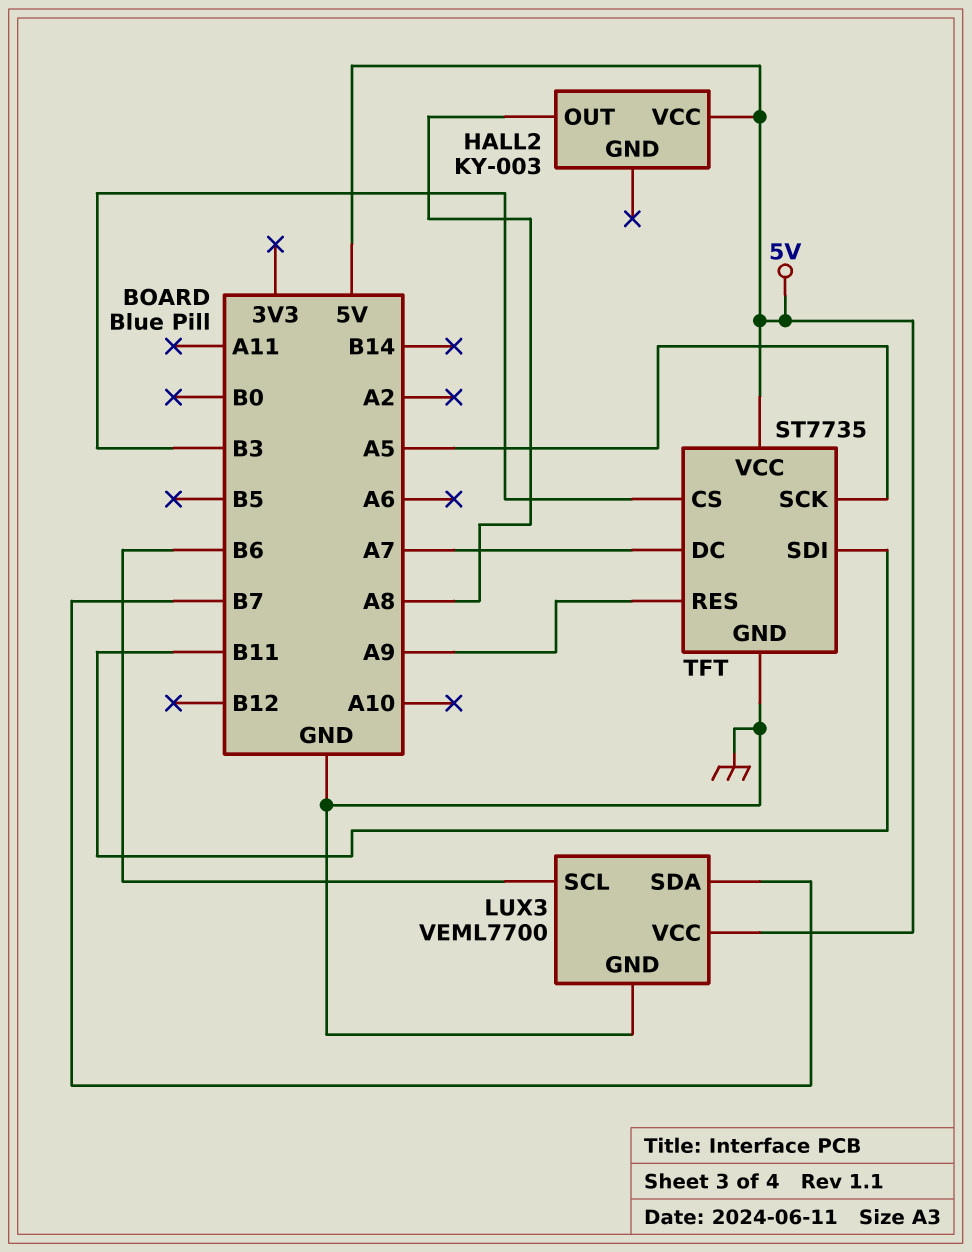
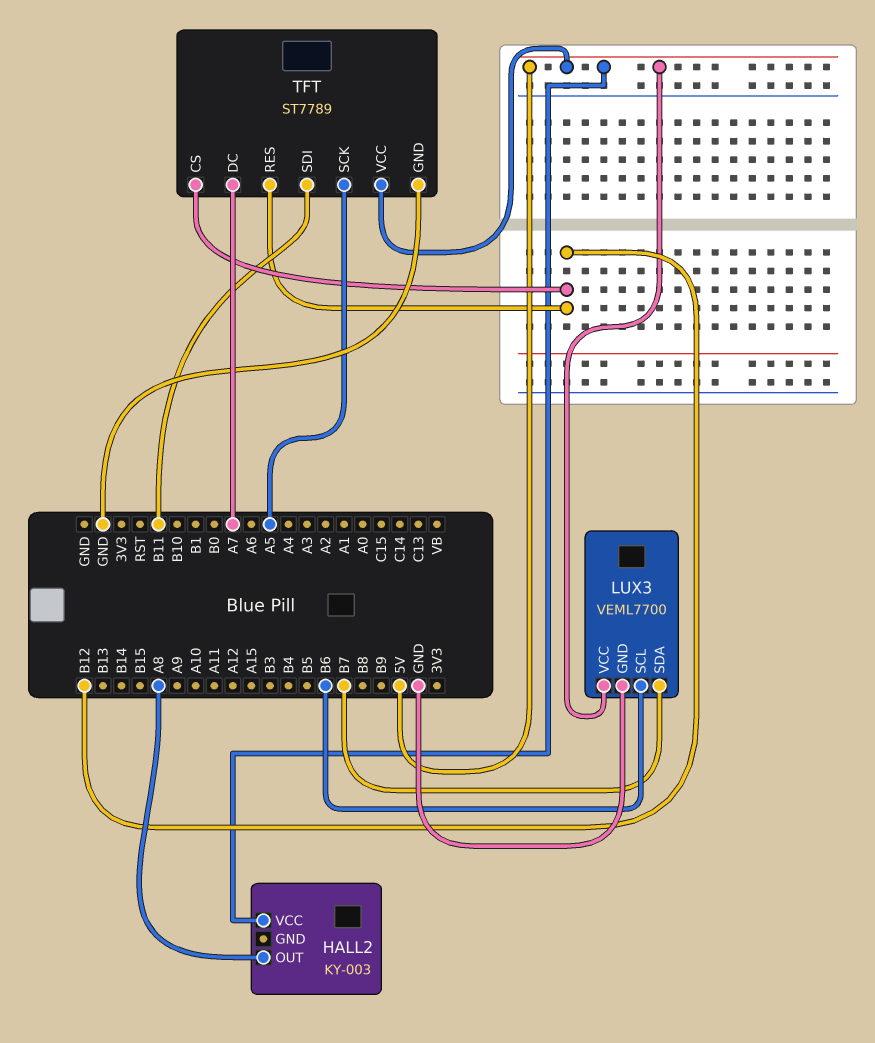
TFT: ST7735 -> ST7789
TFT pin CS: B3 -> B12
TFT pin RES: A9 -> B12

